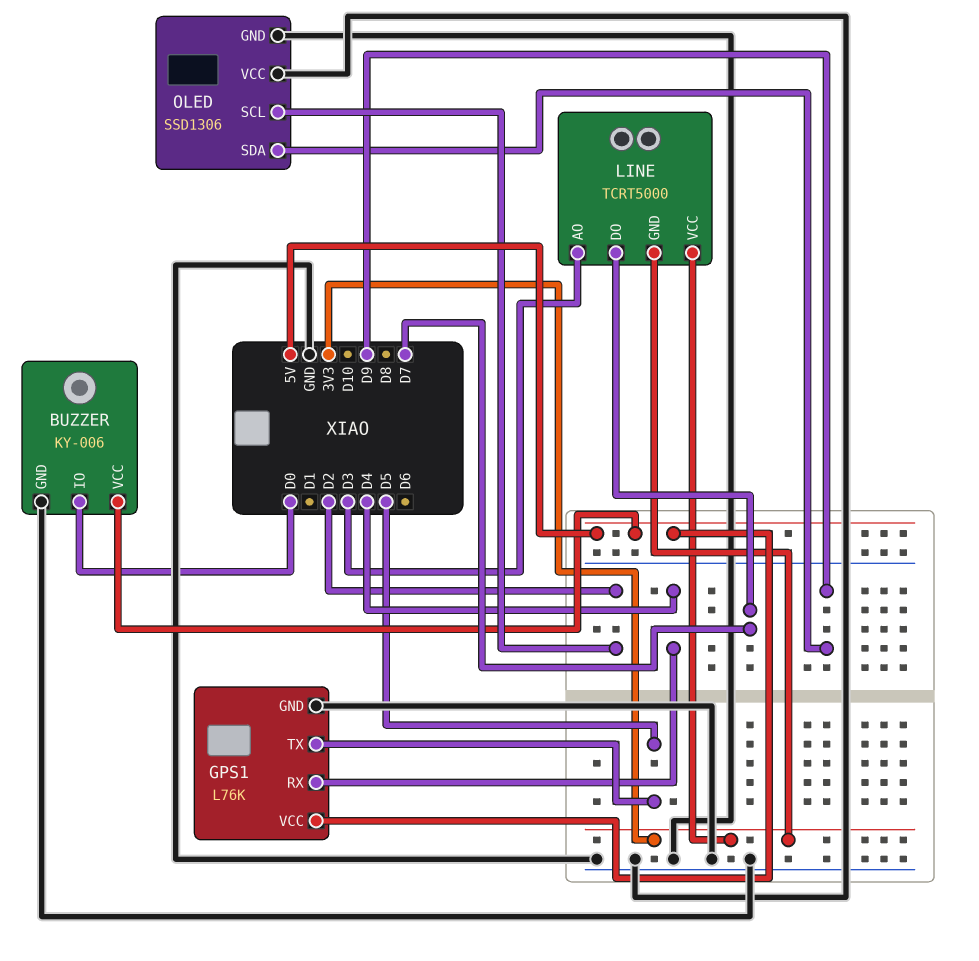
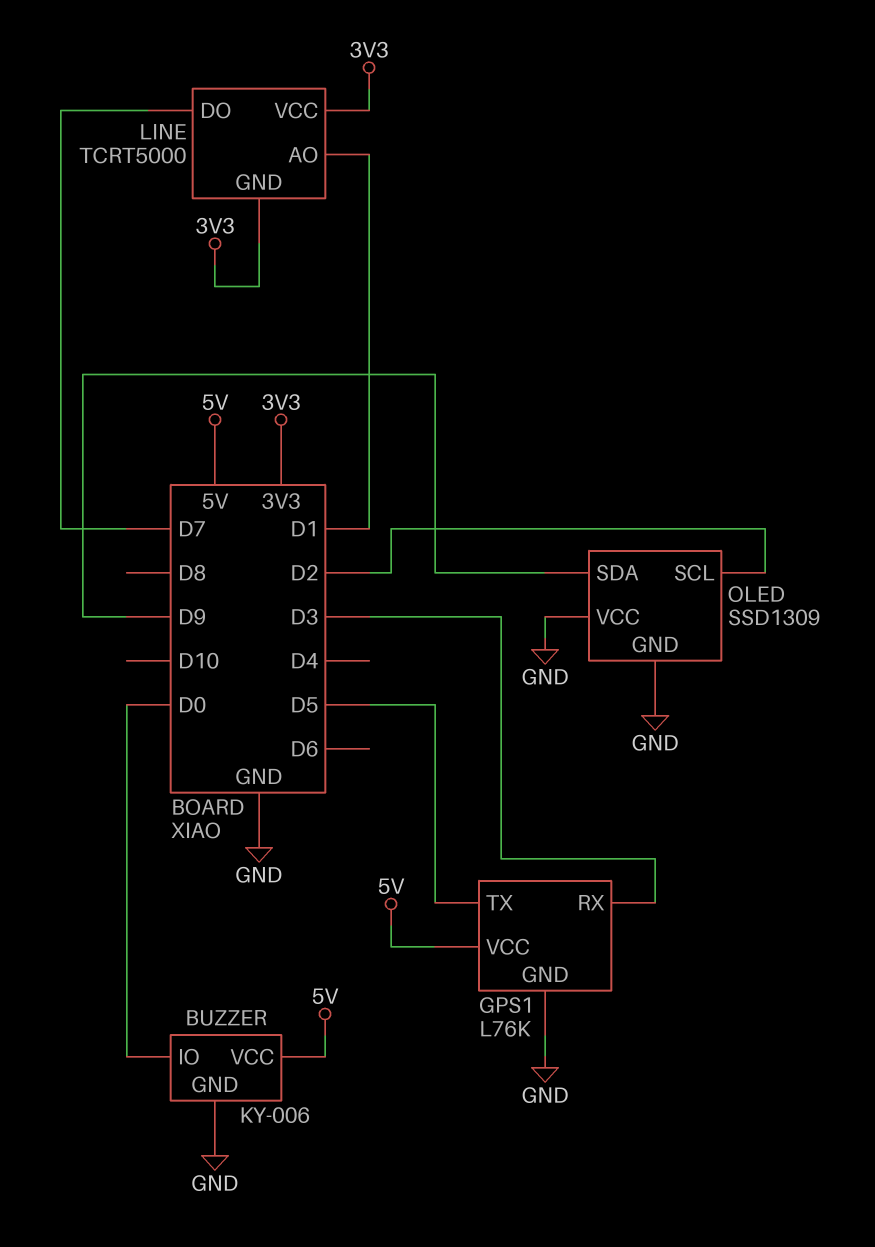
GPS1 pin RX: D4 -> D3
LINE pin AO: D3 -> D1
OLED: SSD1306 -> SSD1309

